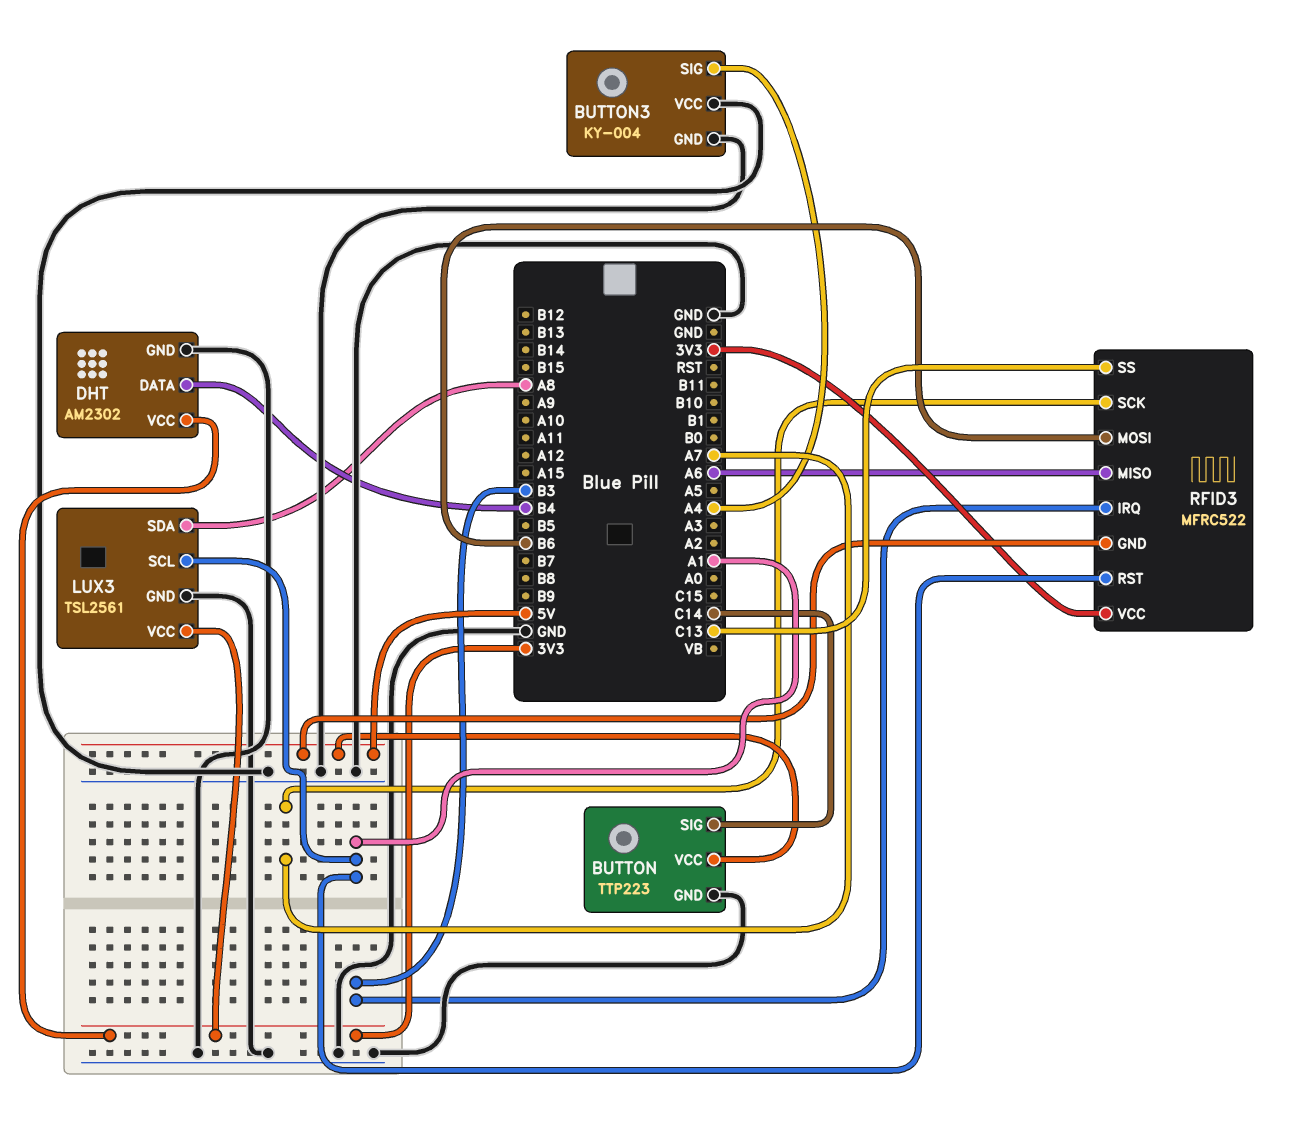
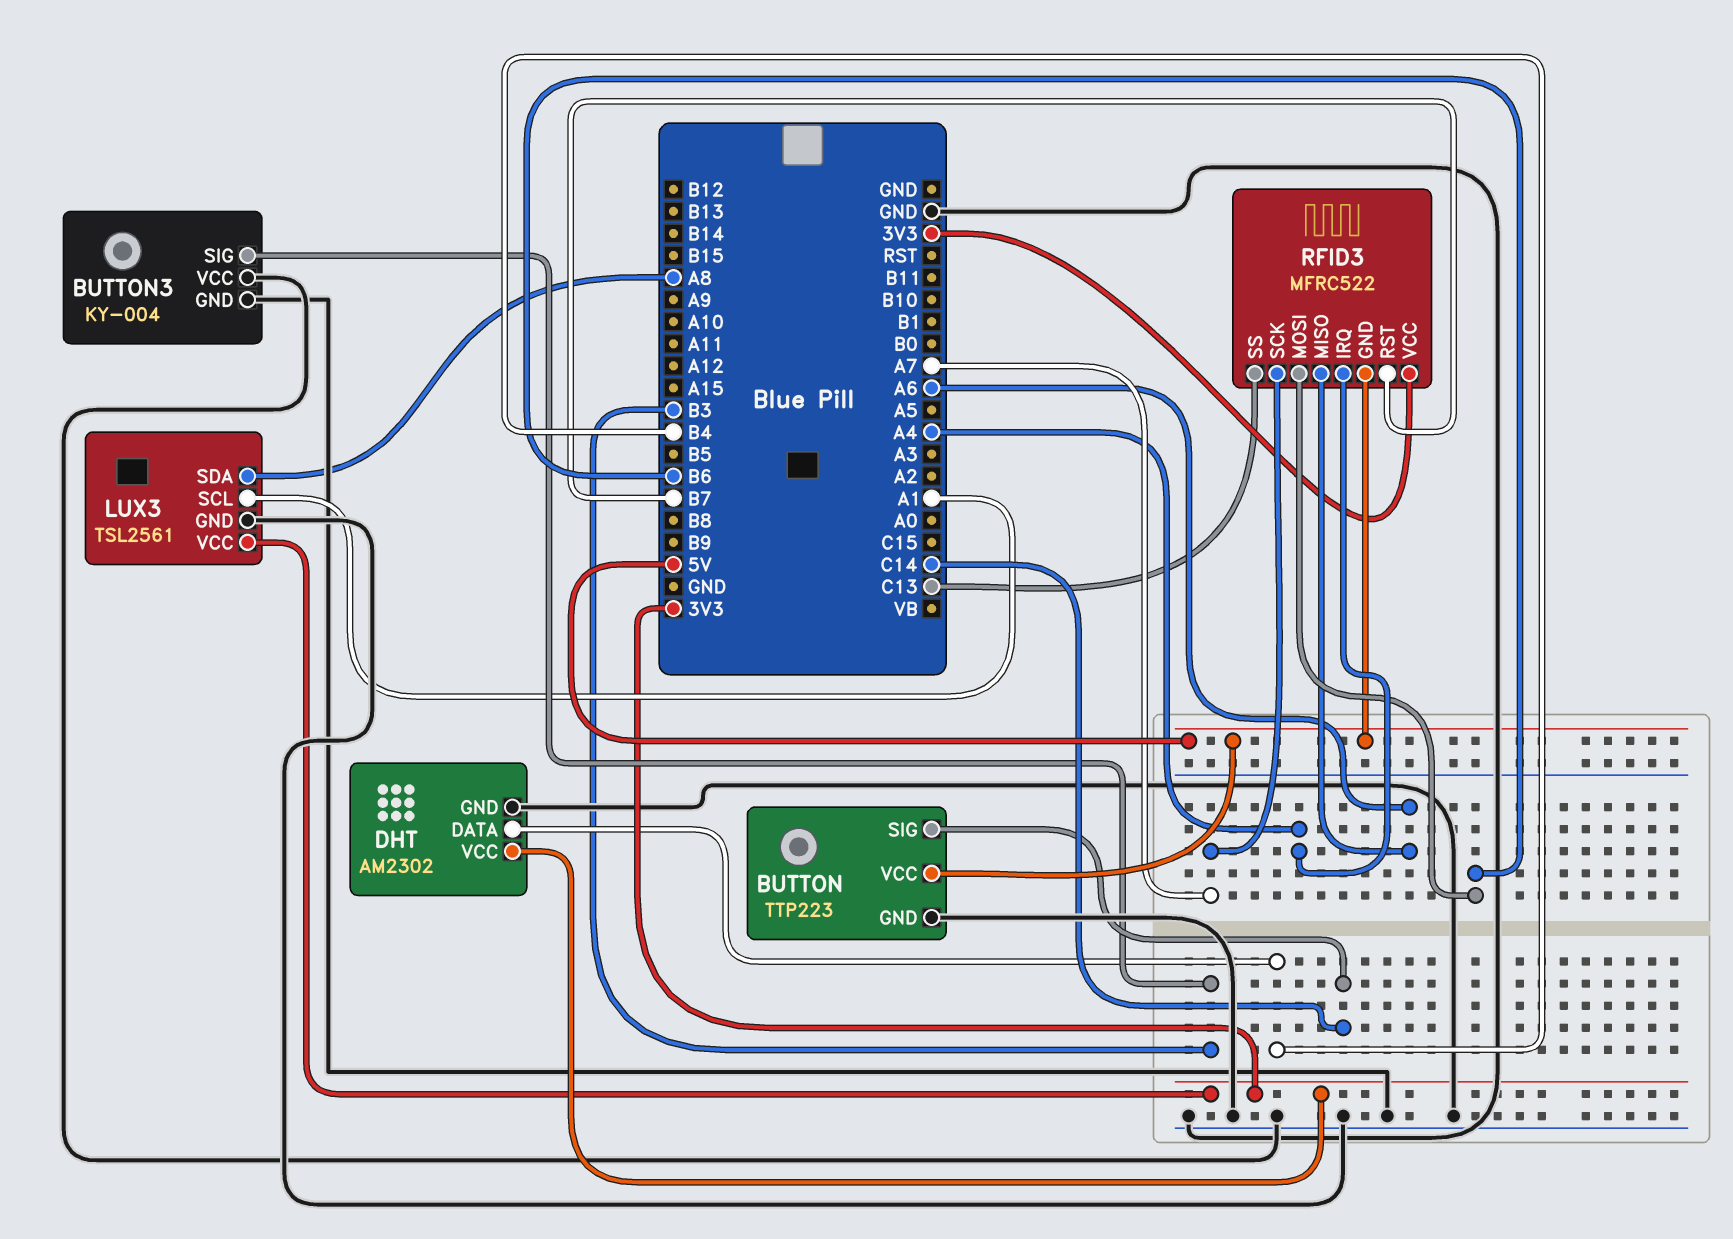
BUTTON3 pin SIG: A4 -> B3
RFID3 pin IRQ: B3 -> A4
RFID3 pin RST: A1 -> B7

